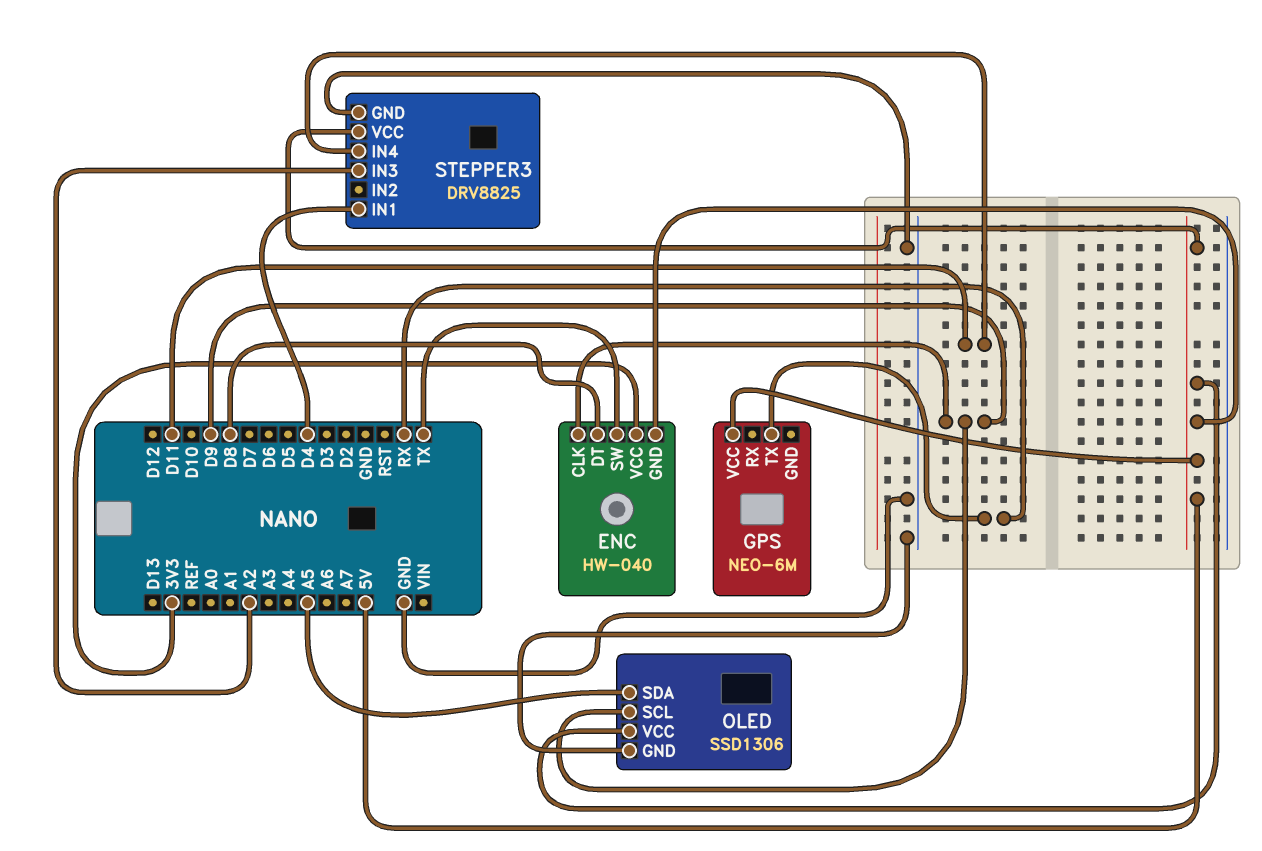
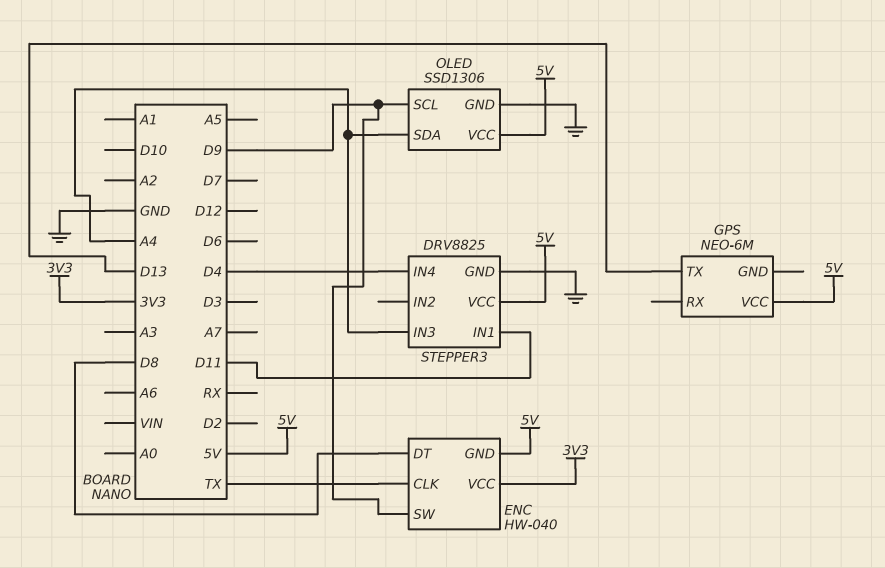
ENC pin CLK: D9 -> TX
ENC pin SW: TX -> D9
GPS pin TX: RX -> D13
OLED pin SDA: A5 -> A4
STEPPER3 pin IN1: D4 -> D11
STEPPER3 pin IN3: A2 -> A4
STEPPER3 pin IN4: D11 -> D4

